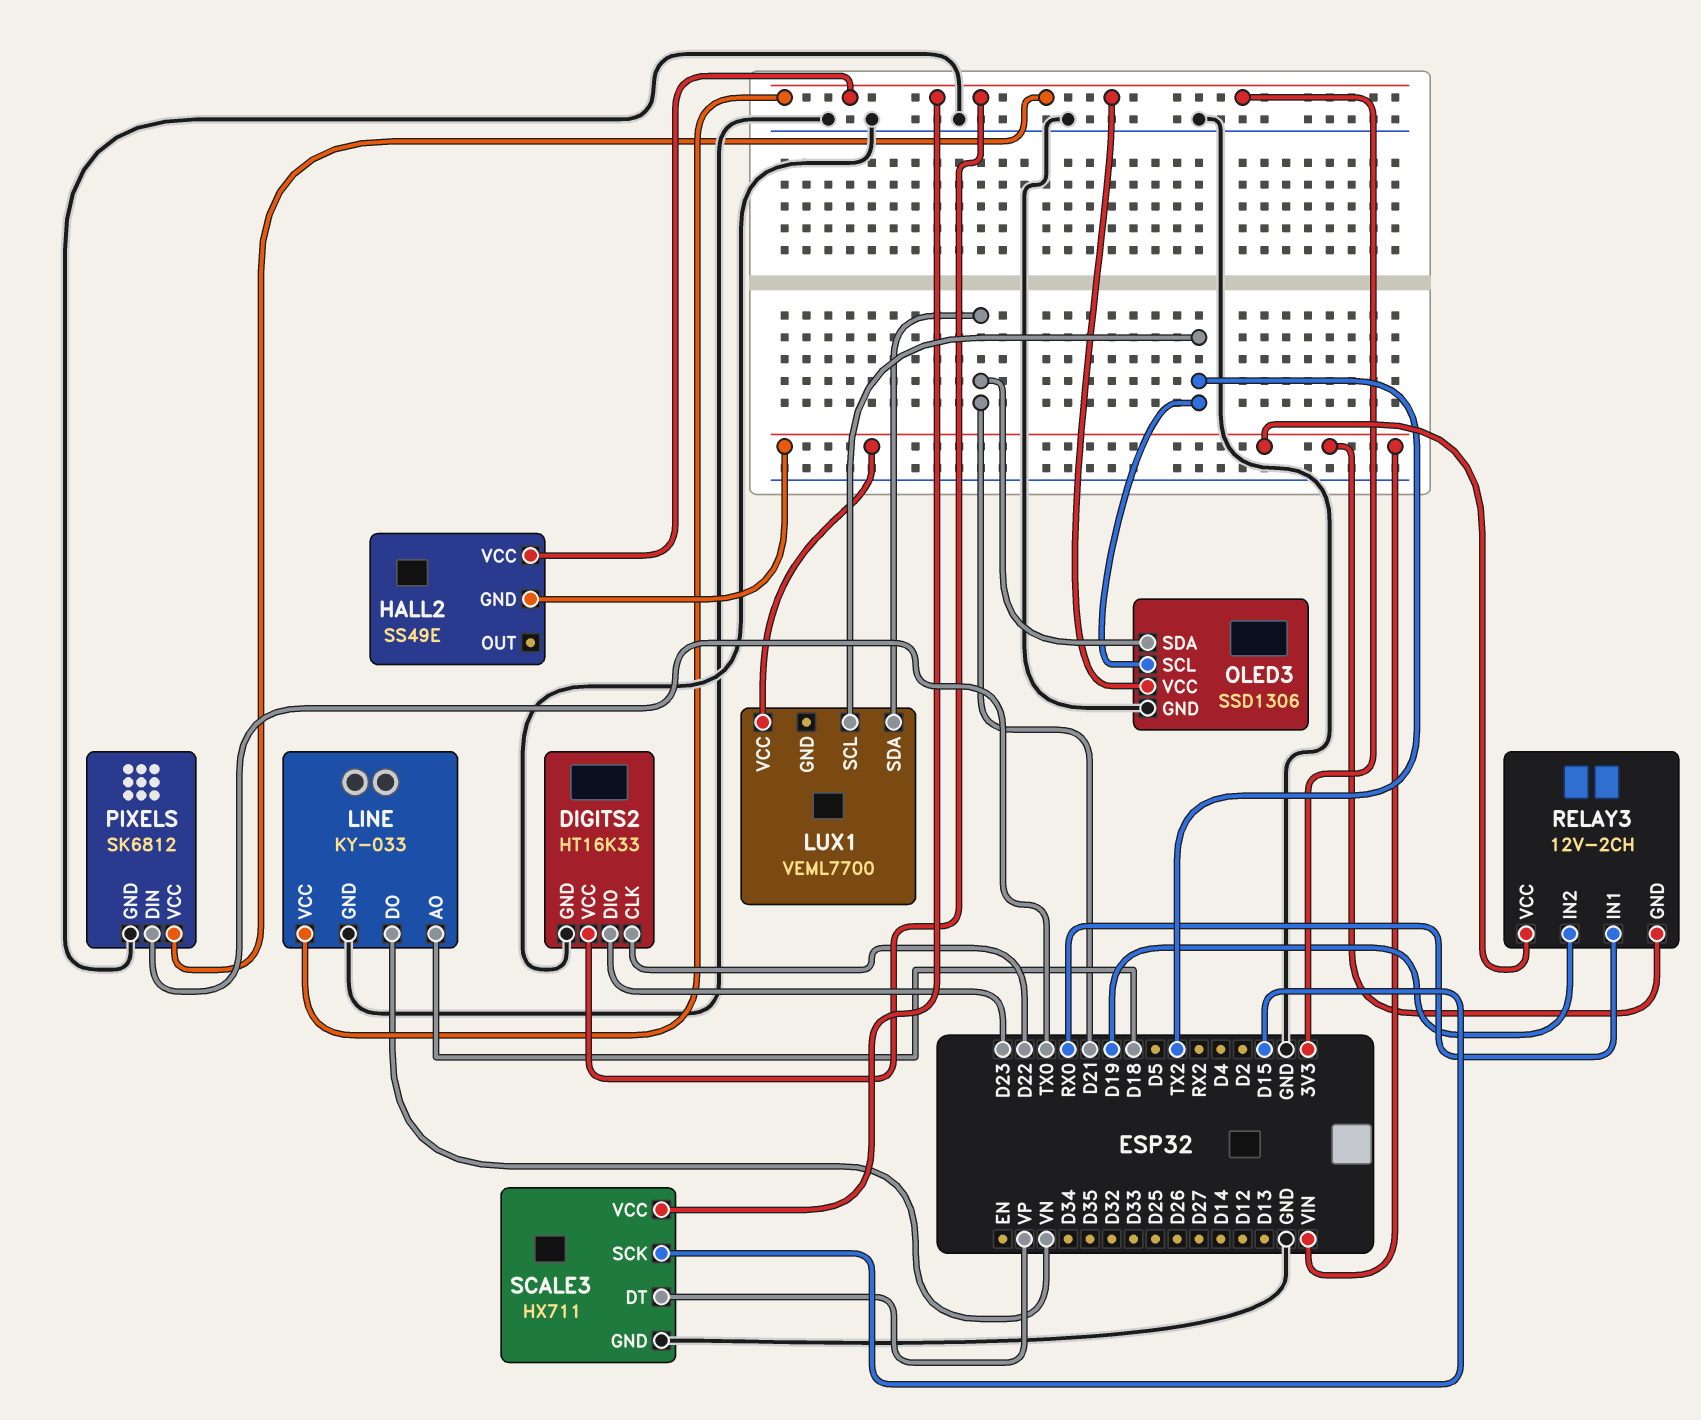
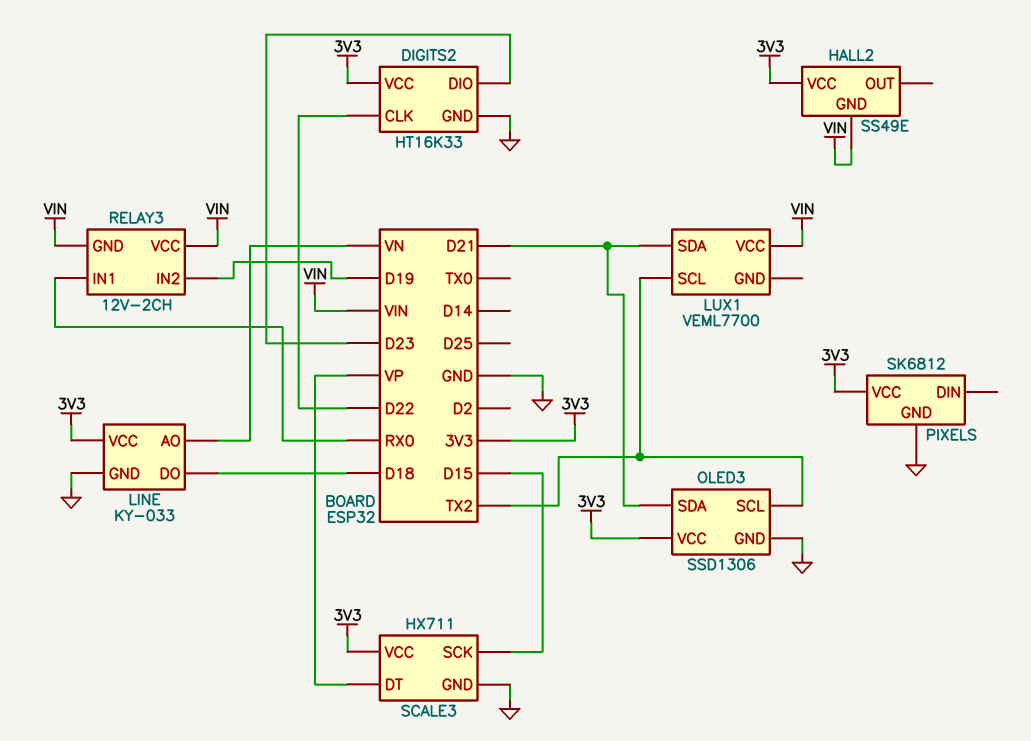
LINE pin AO: D18 -> VN
LINE pin DO: VN -> D18
PIXELS pin DIN: TX0 -> none

